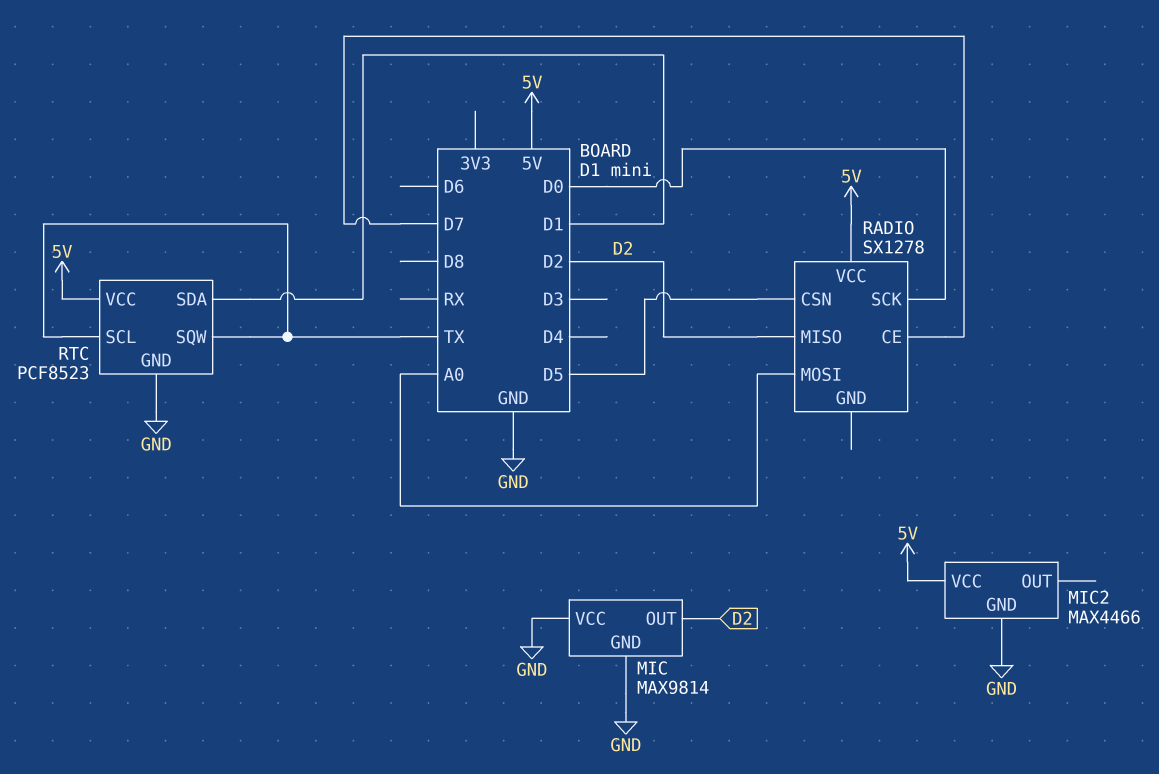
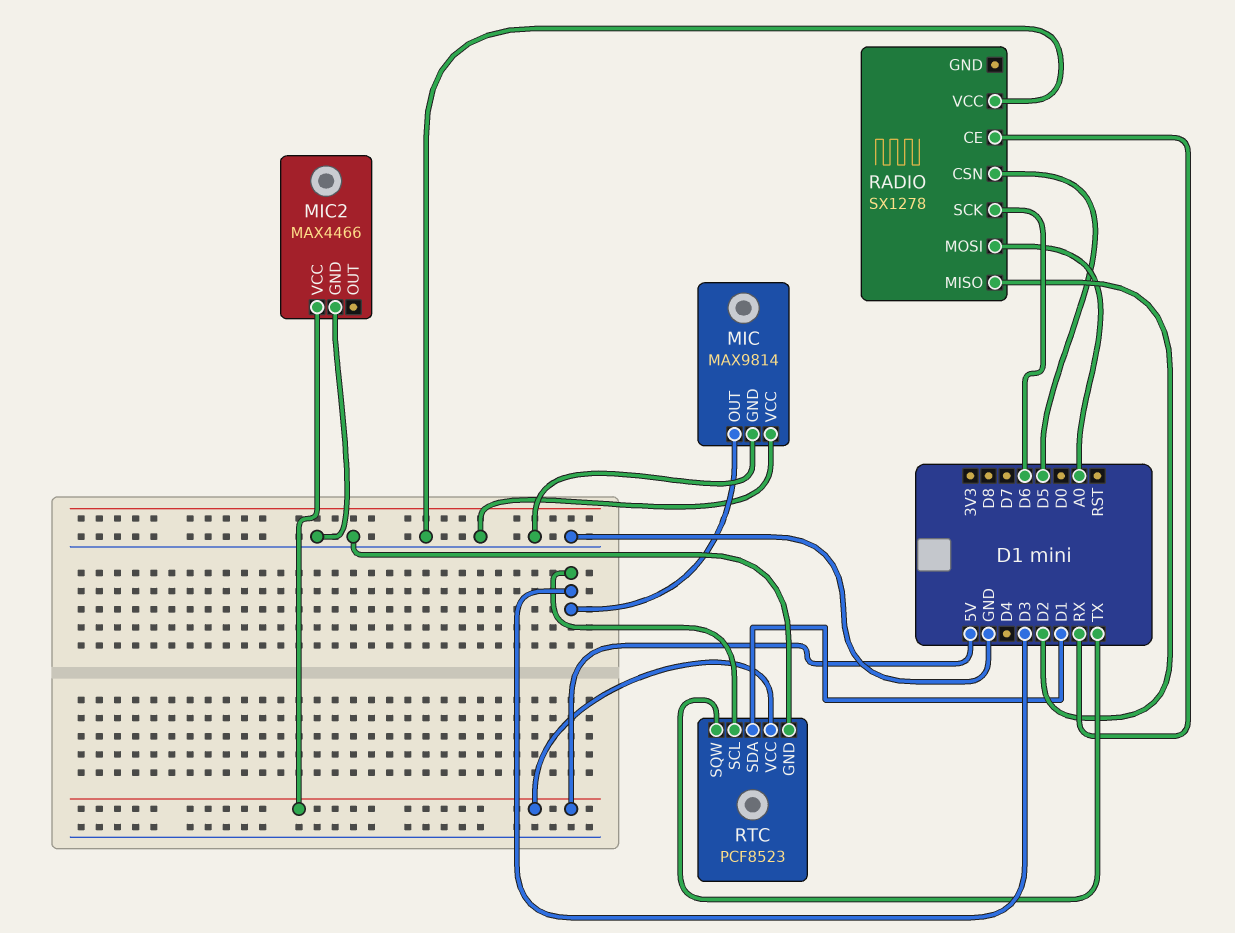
MIC pin OUT: D2 -> D3
RADIO pin CE: D7 -> RX
RADIO pin SCK: D0 -> D6
RADIO pin VCC: 5V -> GND
RTC pin SCL: TX -> D3

